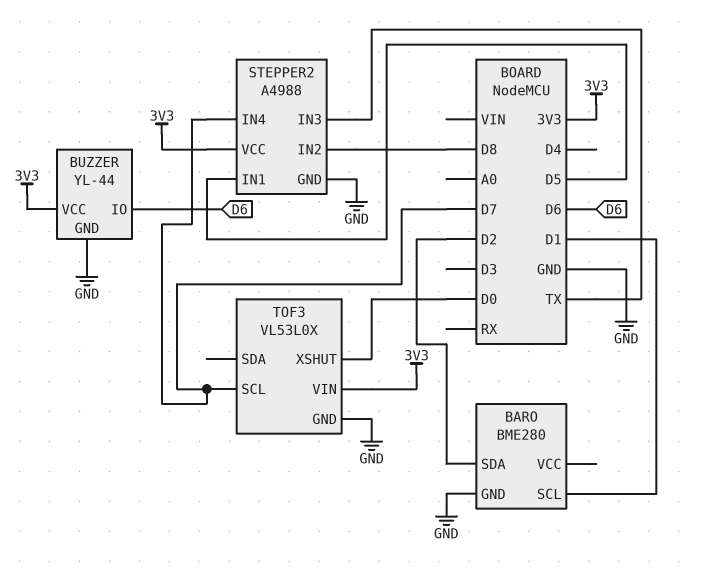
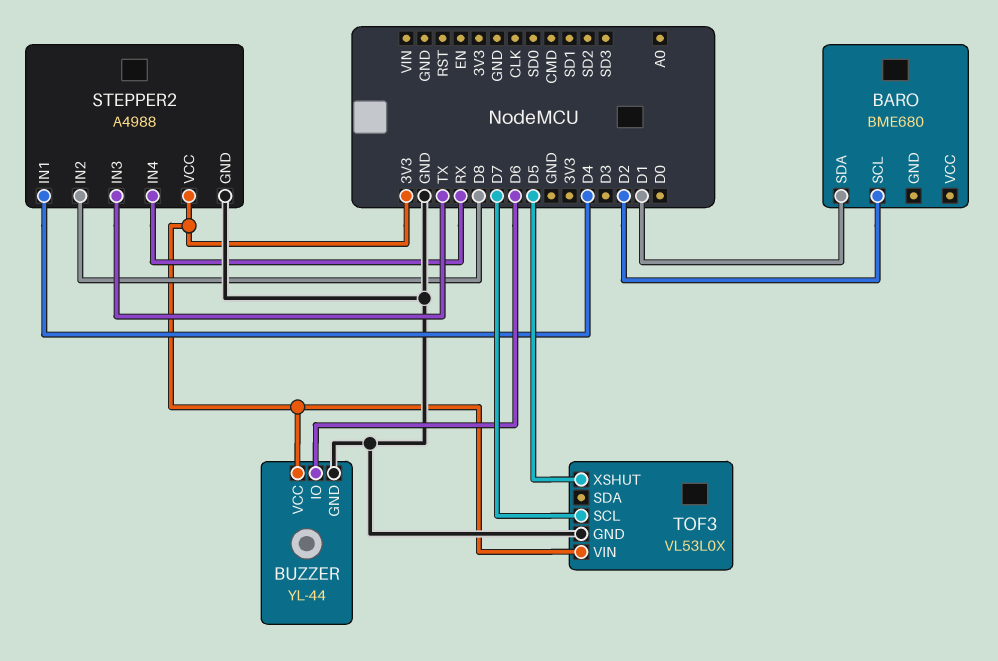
BARO: BME280 -> BME680
BARO pin GND: GND -> none
BARO pin SCL: D1 -> D2
BARO pin SDA: D2 -> D1
STEPPER2 pin IN1: D5 -> D4
STEPPER2 pin IN4: D7 -> RX
TOF3 pin XSHUT: D0 -> D5

